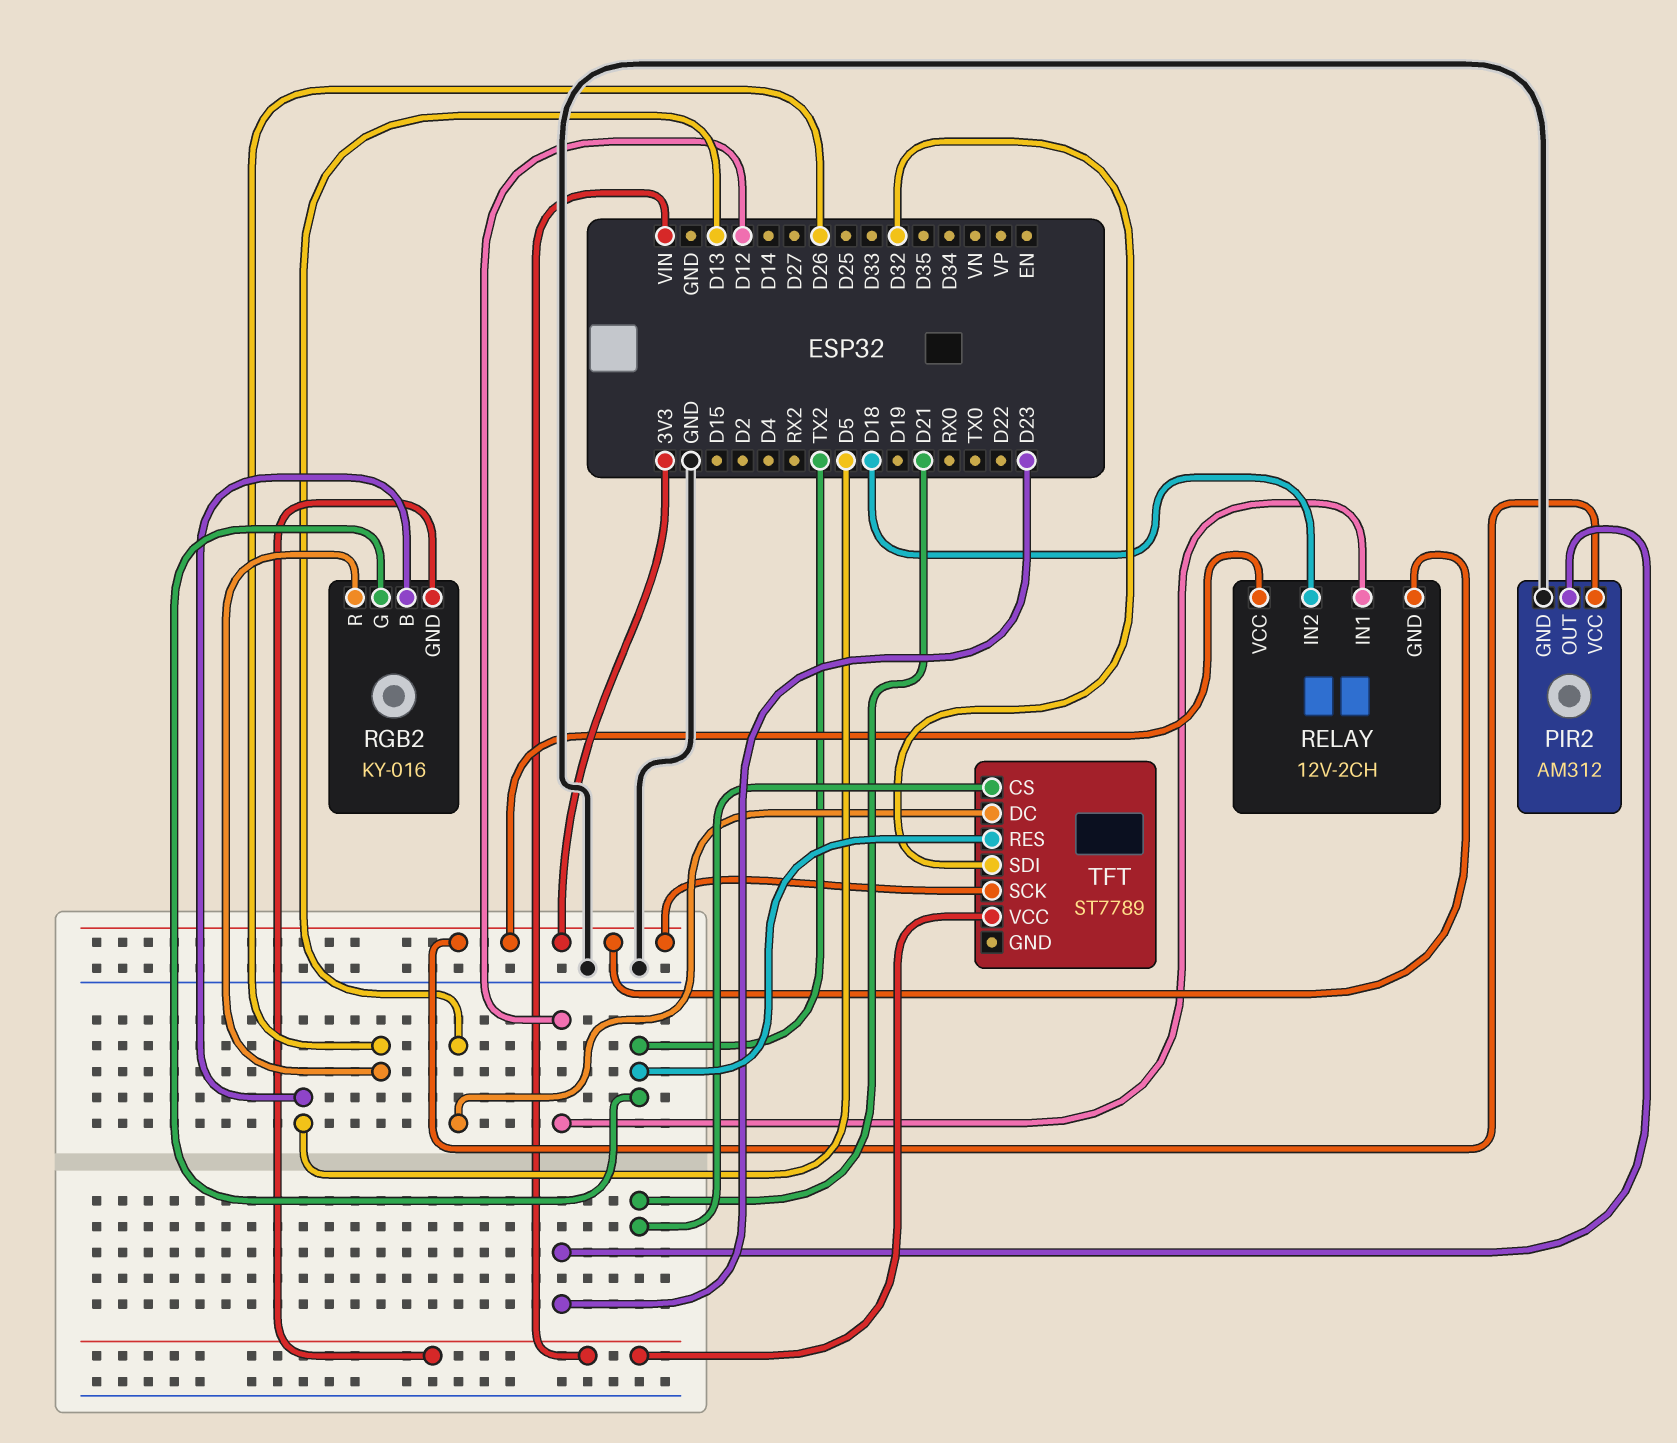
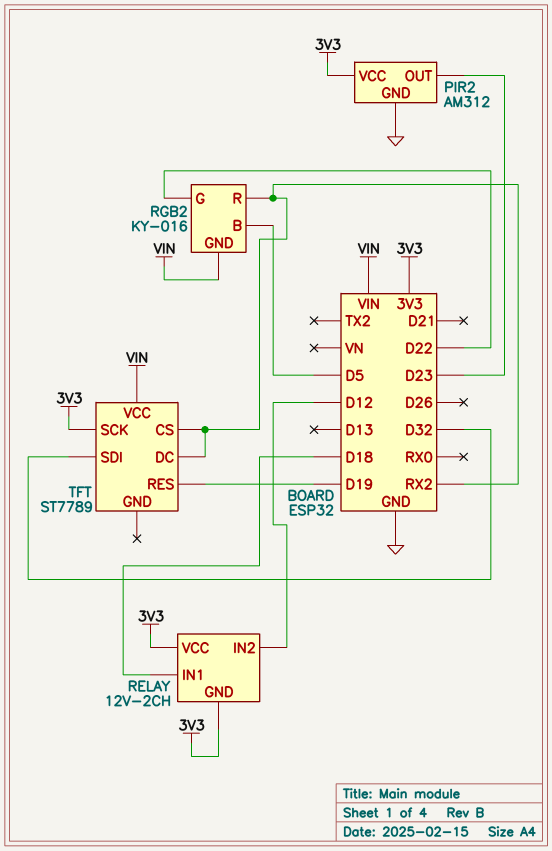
RELAY pin IN1: D12 -> D18
RELAY pin IN2: D18 -> D12
RGB2 pin G: TX2 -> D22
RGB2 pin R: D26 -> RX2
TFT pin CS: D21 -> RX2
TFT pin DC: D13 -> RX2
TFT pin RES: TX2 -> D19

